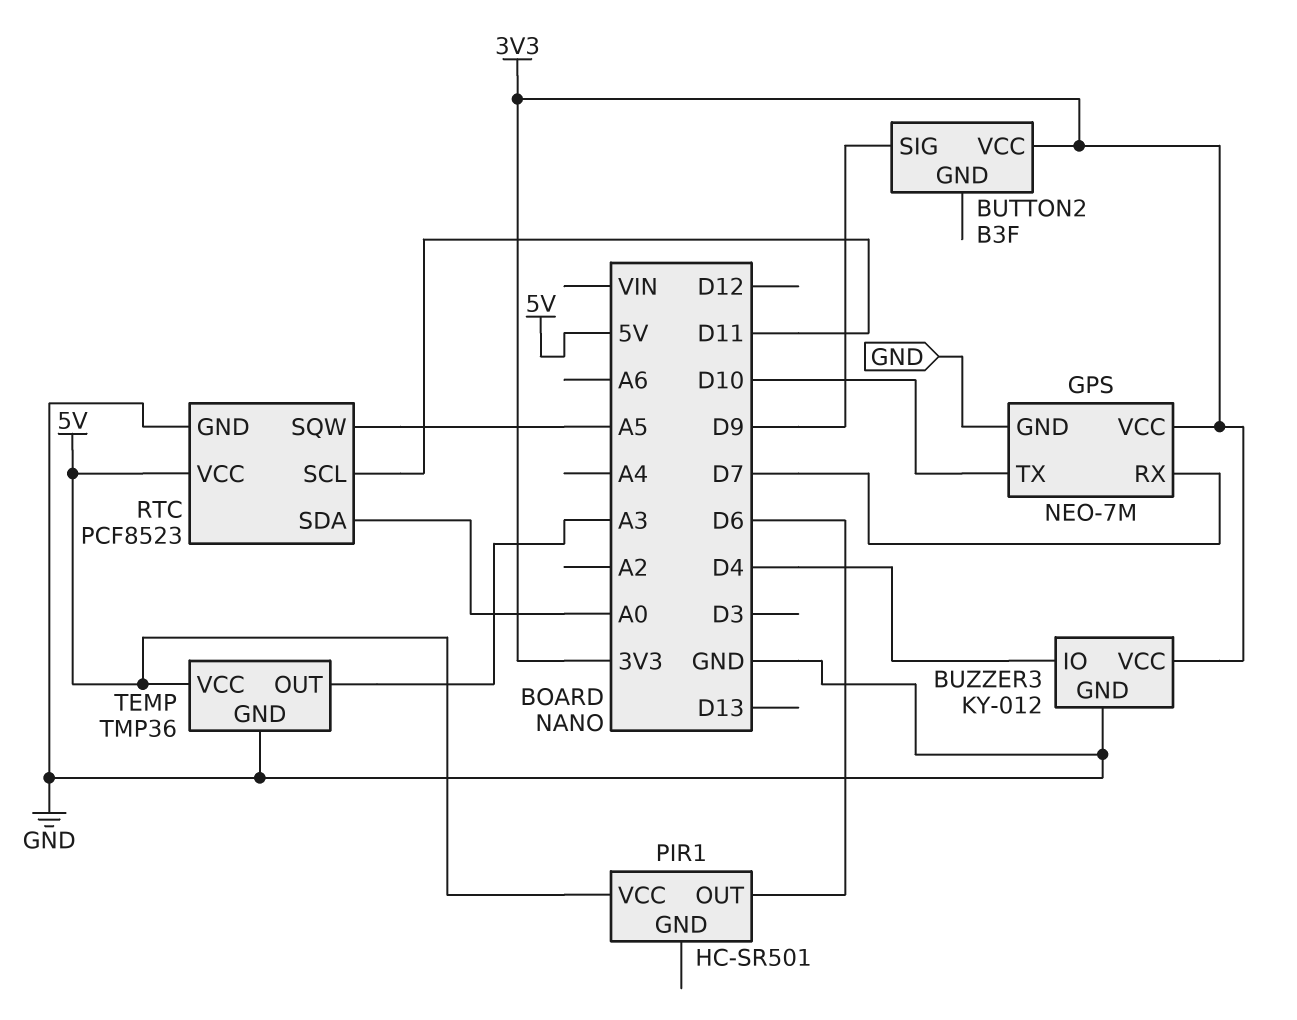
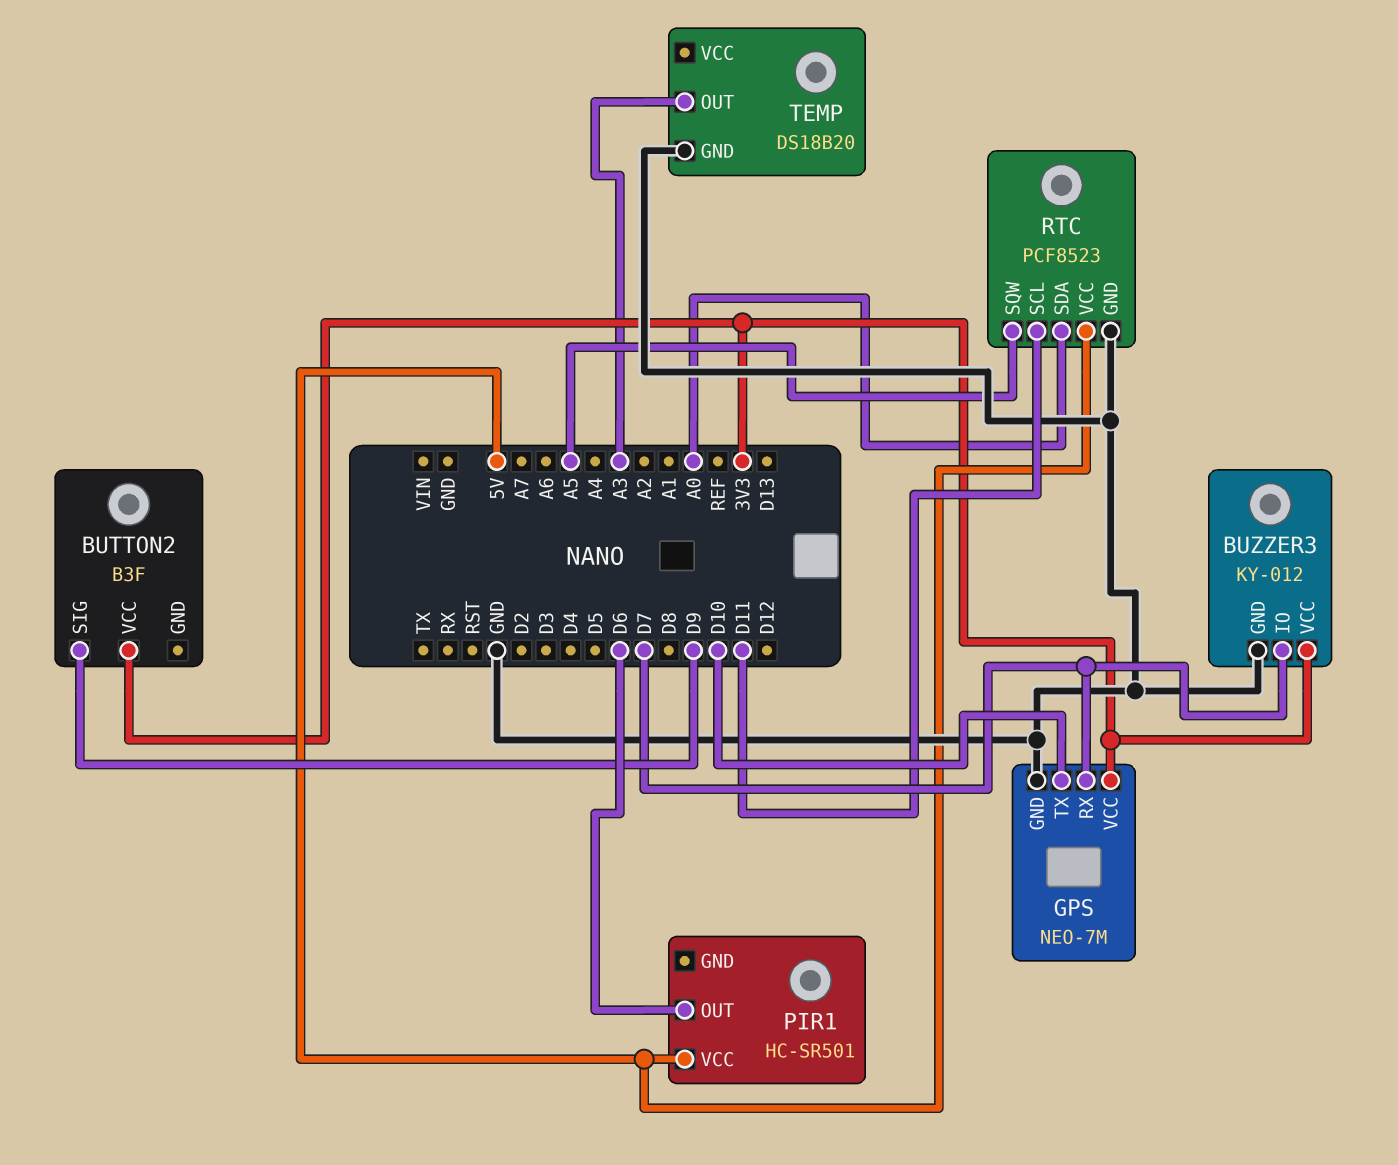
BUZZER3 pin IO: D4 -> D7
TEMP: TMP36 -> DS18B20
TEMP pin VCC: 5V -> none

